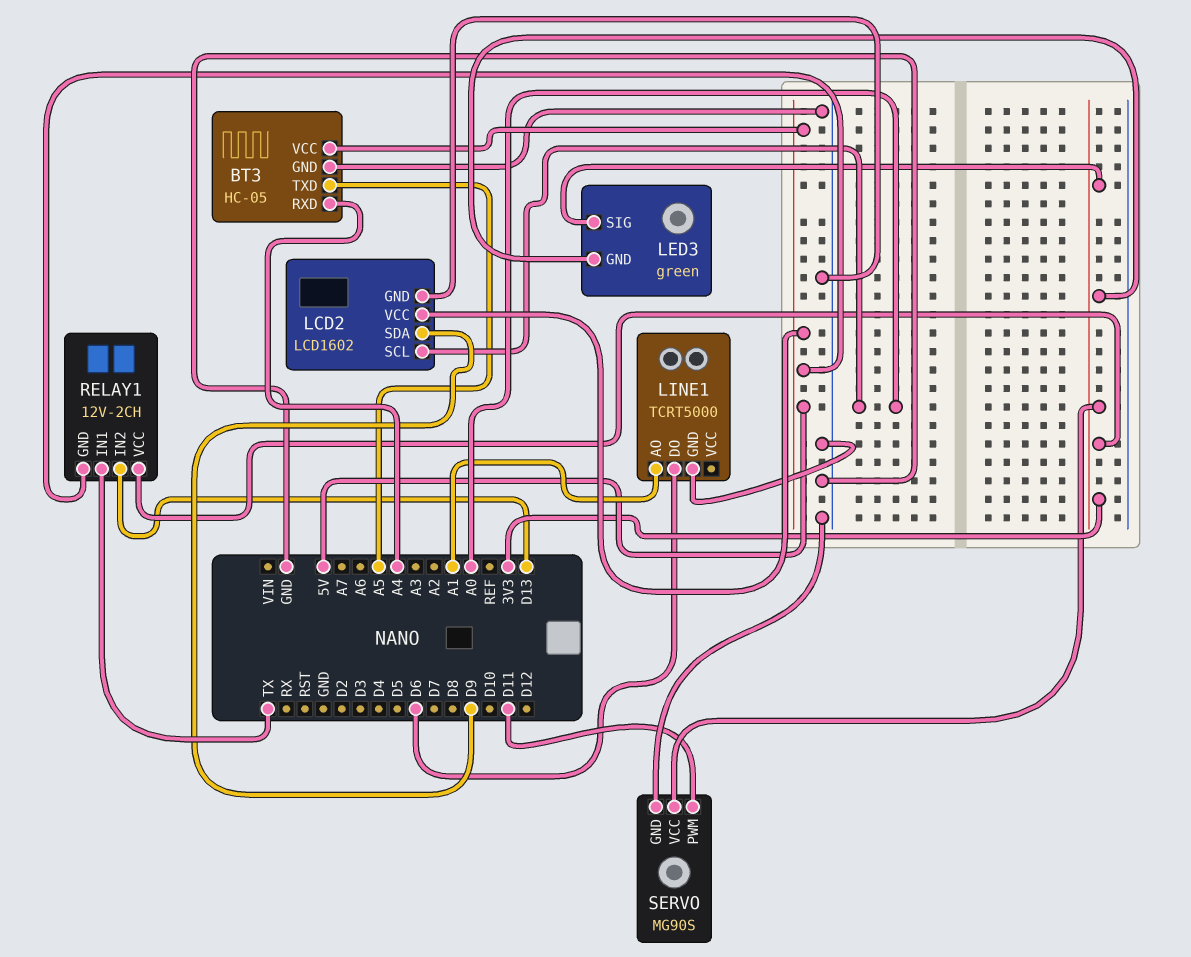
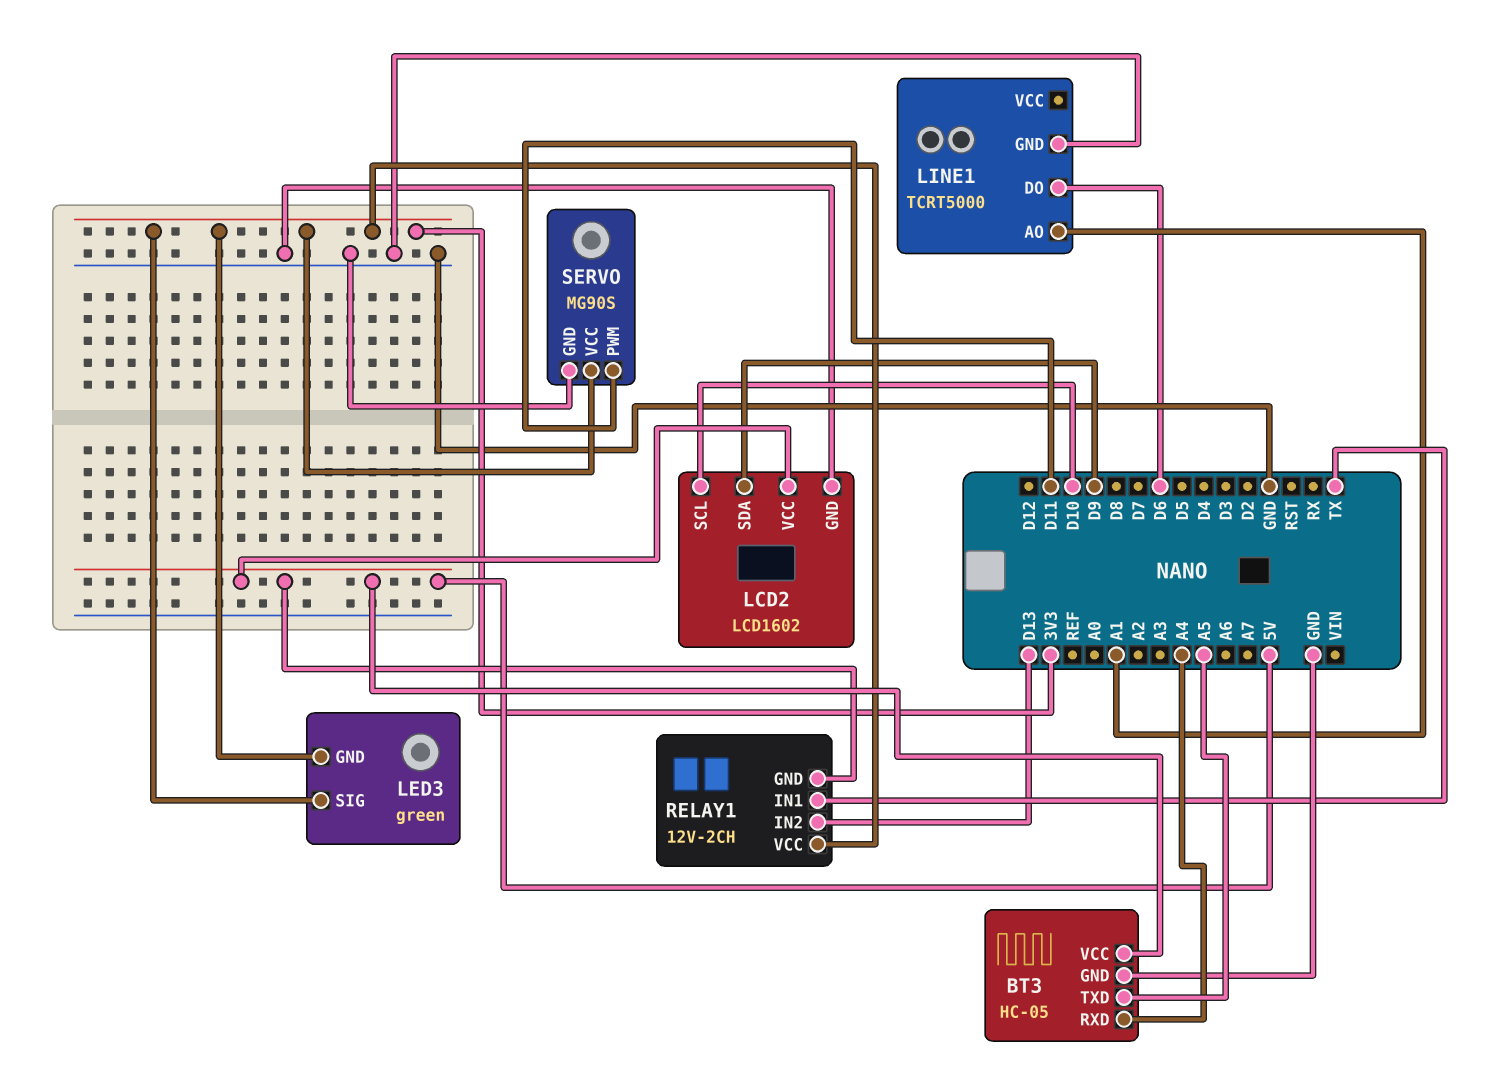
LCD2 pin SCL: A0 -> D10

